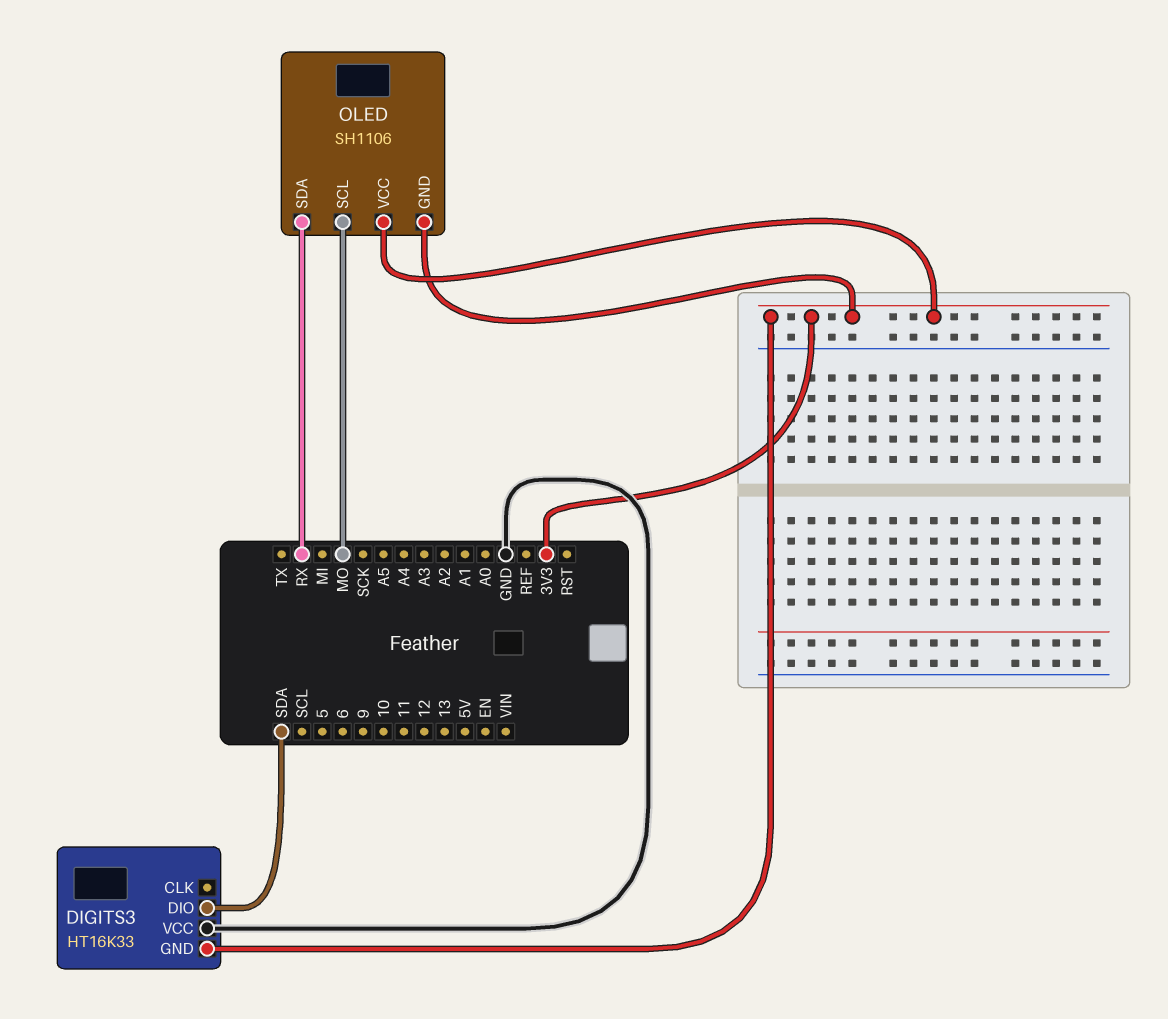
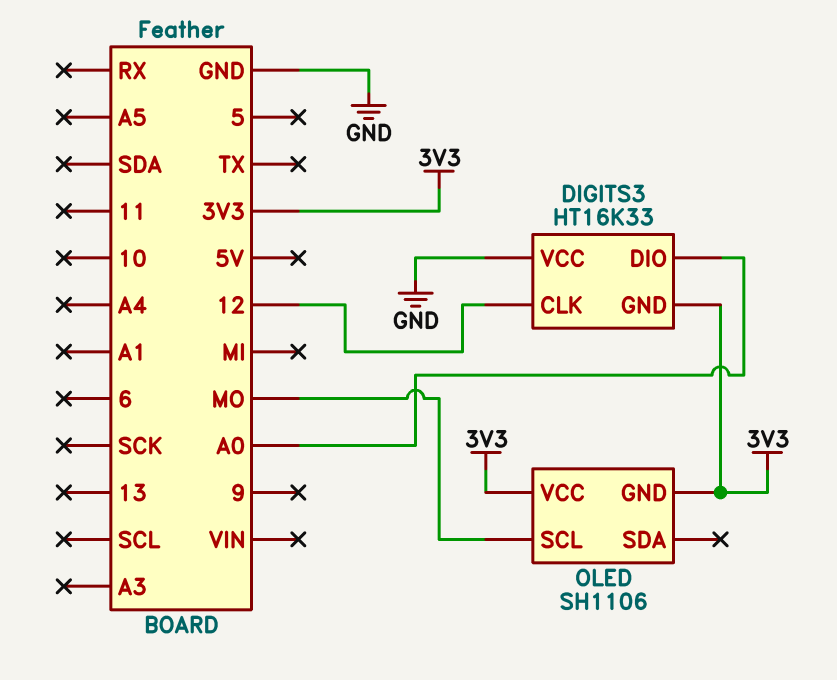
DIGITS3 pin CLK: none -> 12
DIGITS3 pin DIO: SDA -> A0
OLED pin SDA: RX -> none

